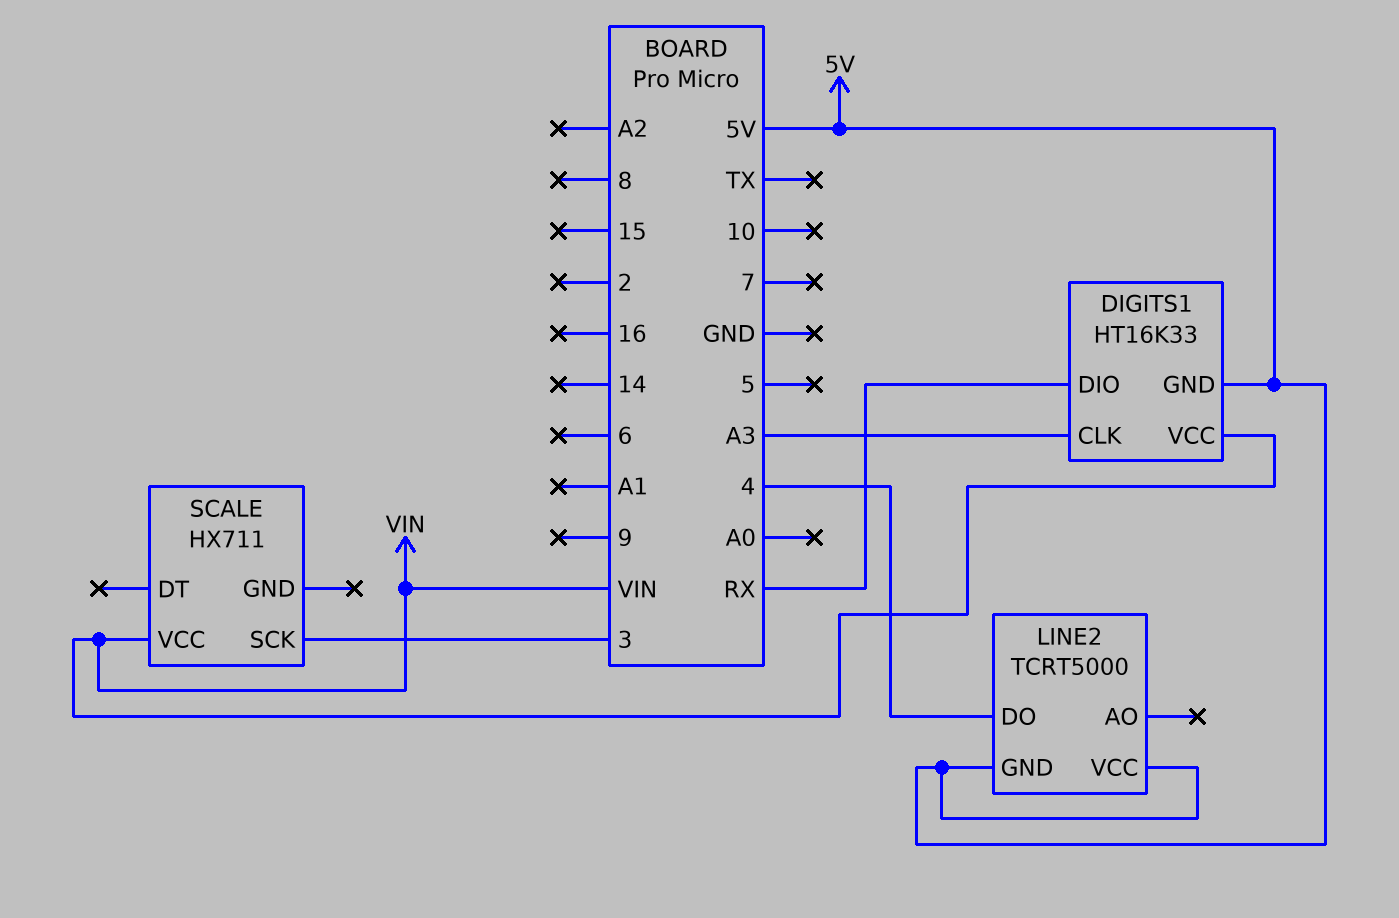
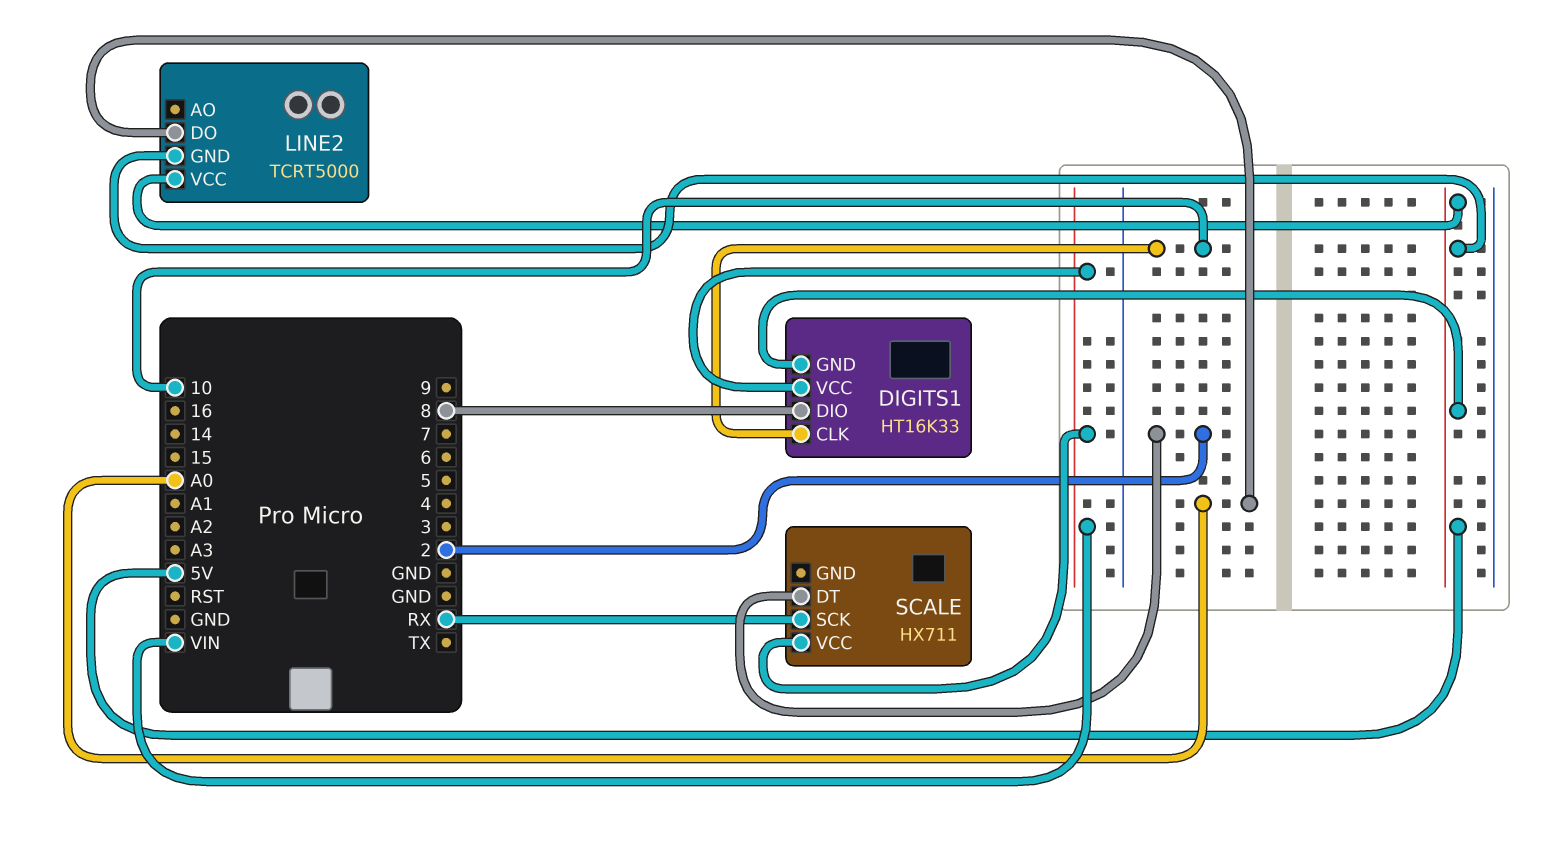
DIGITS1 pin CLK: A3 -> 10
DIGITS1 pin DIO: RX -> 8
LINE2 pin DO: 4 -> A0
SCALE pin DT: none -> 2
SCALE pin SCK: 3 -> RX

